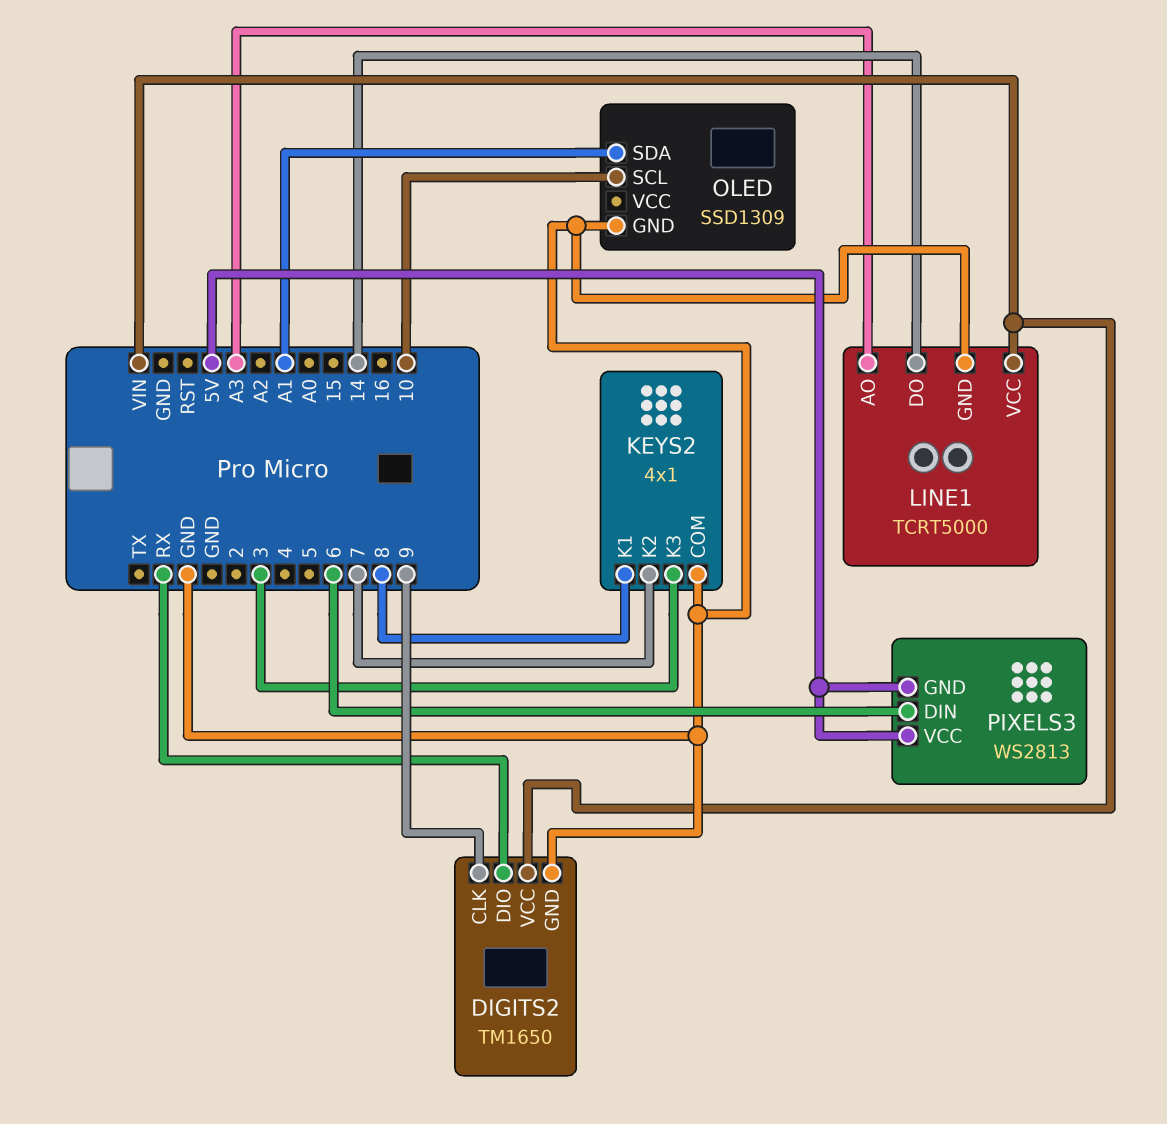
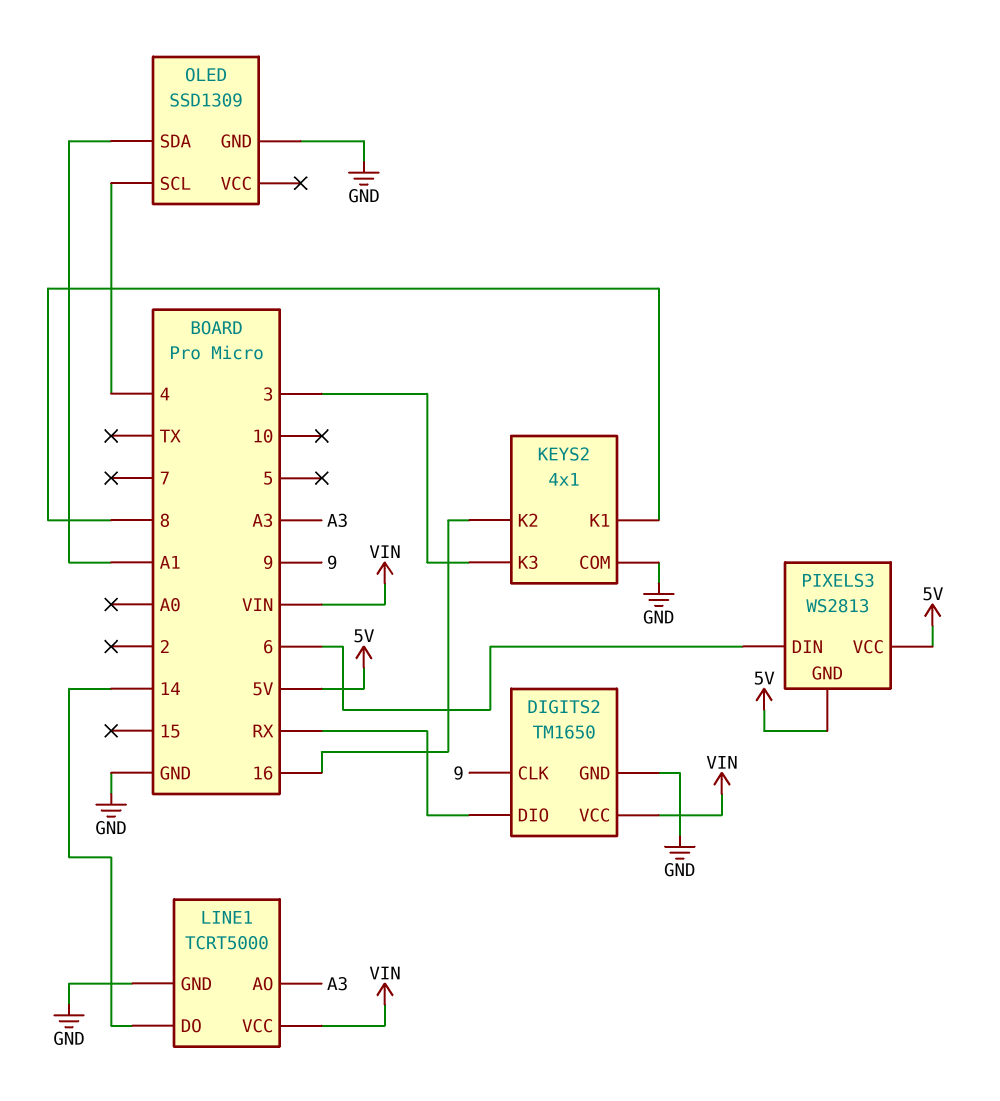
KEYS2 pin K2: 7 -> 16
OLED pin SCL: 10 -> 4

